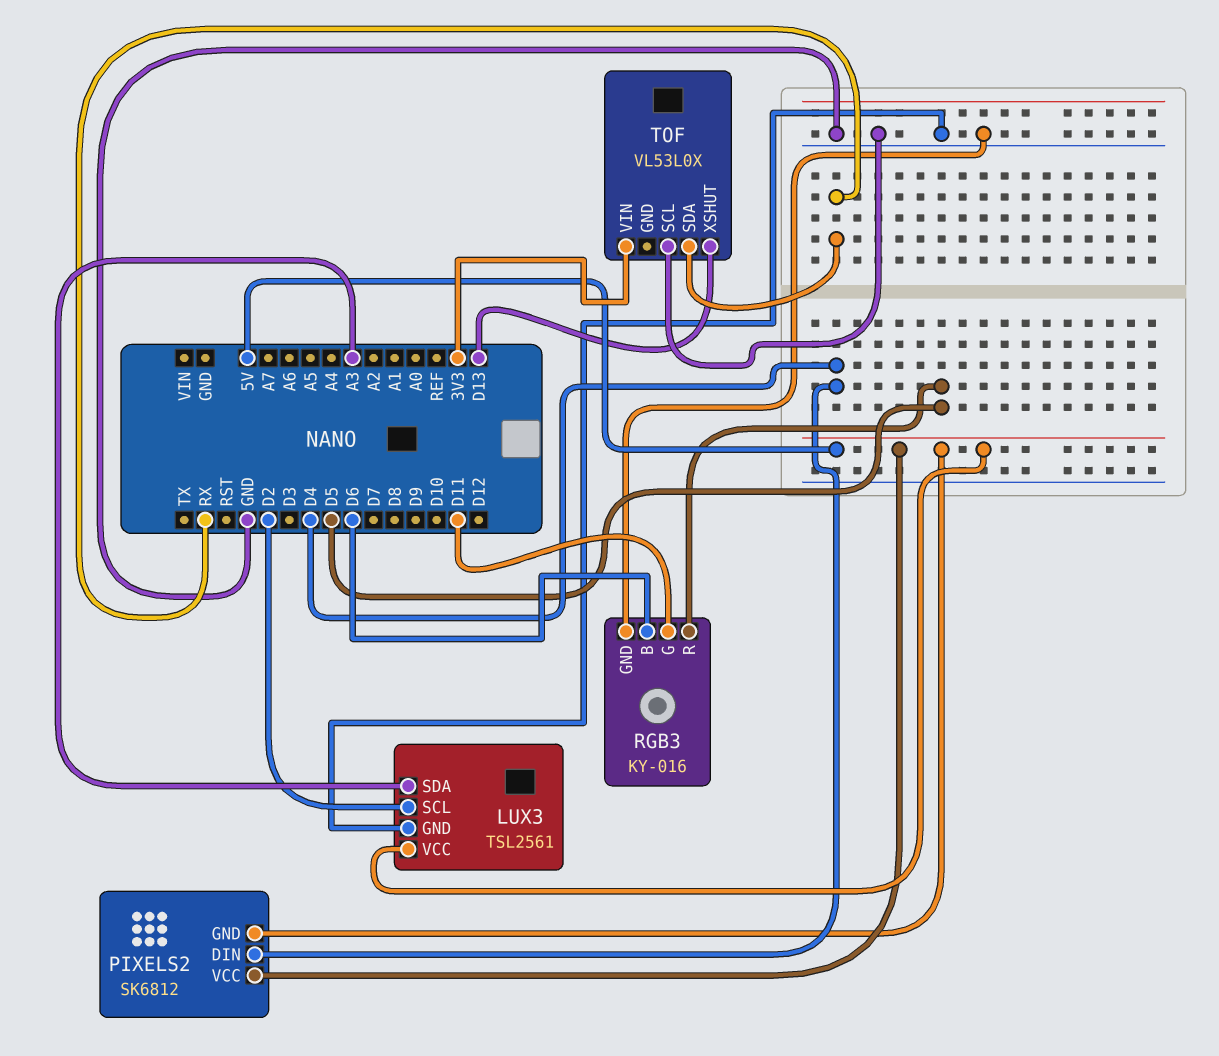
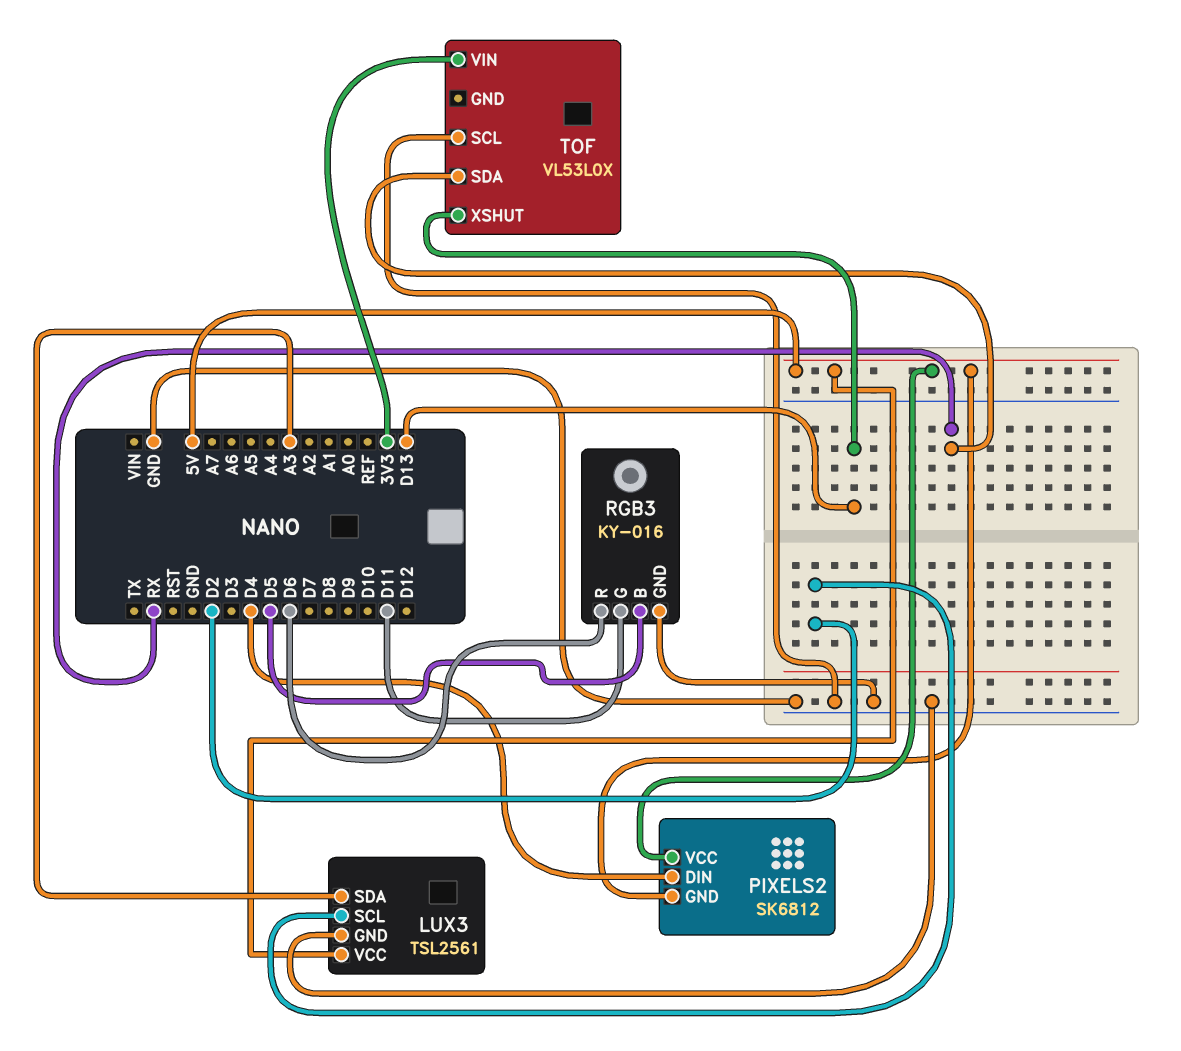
RGB3 pin B: D6 -> D5
RGB3 pin R: D5 -> D6

